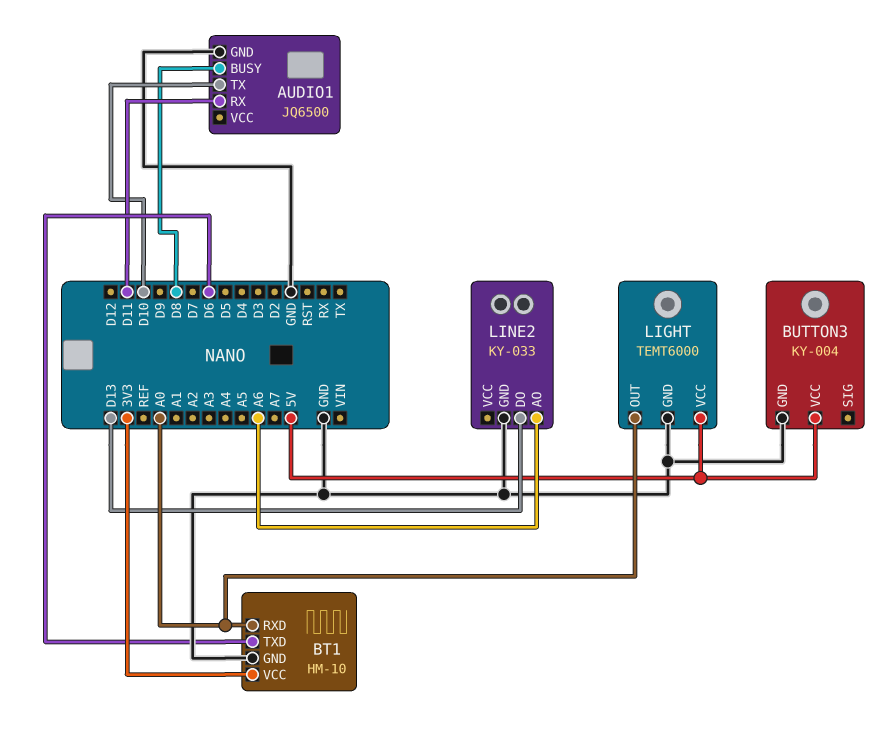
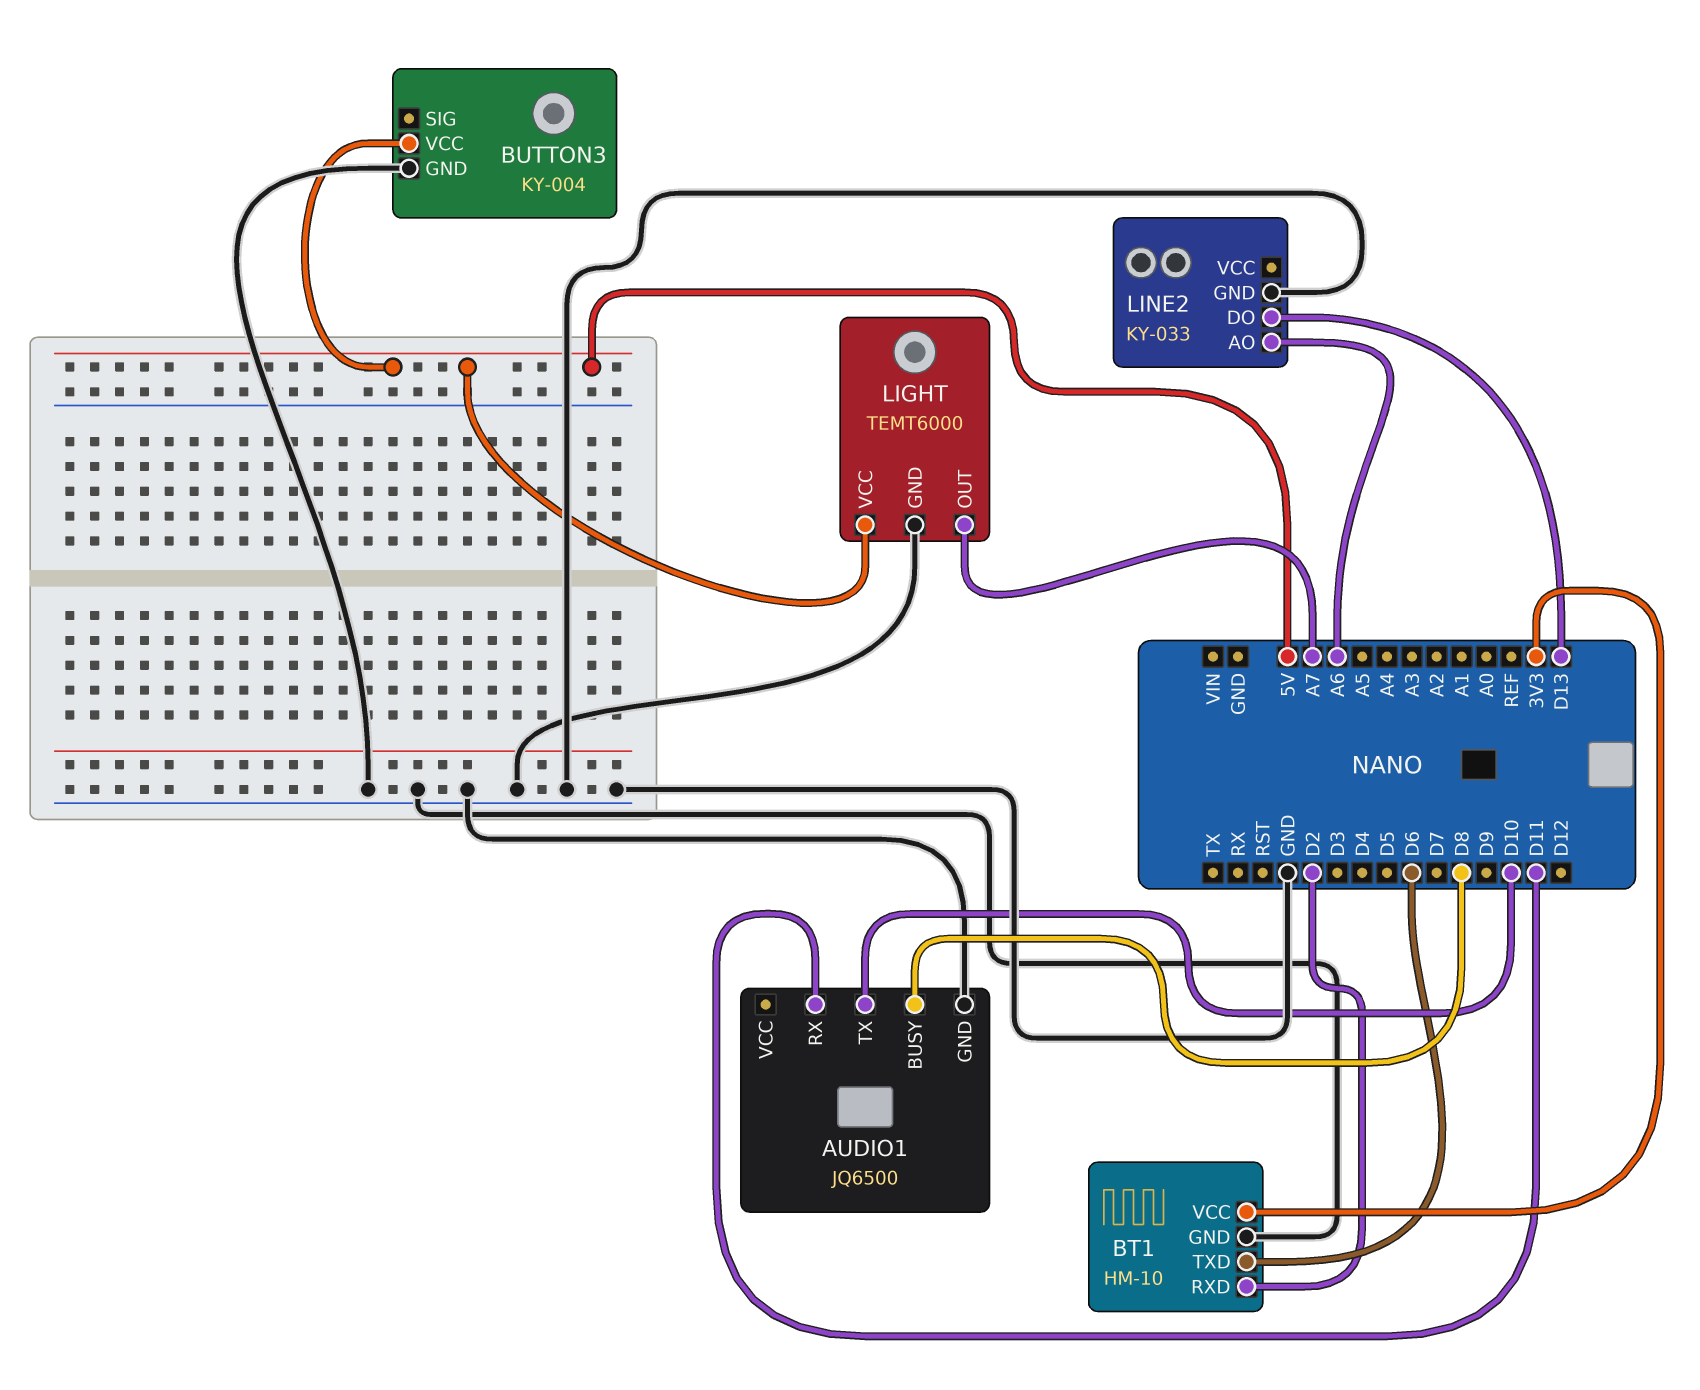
BT1 pin RXD: A0 -> D2
LIGHT pin OUT: A0 -> A7

